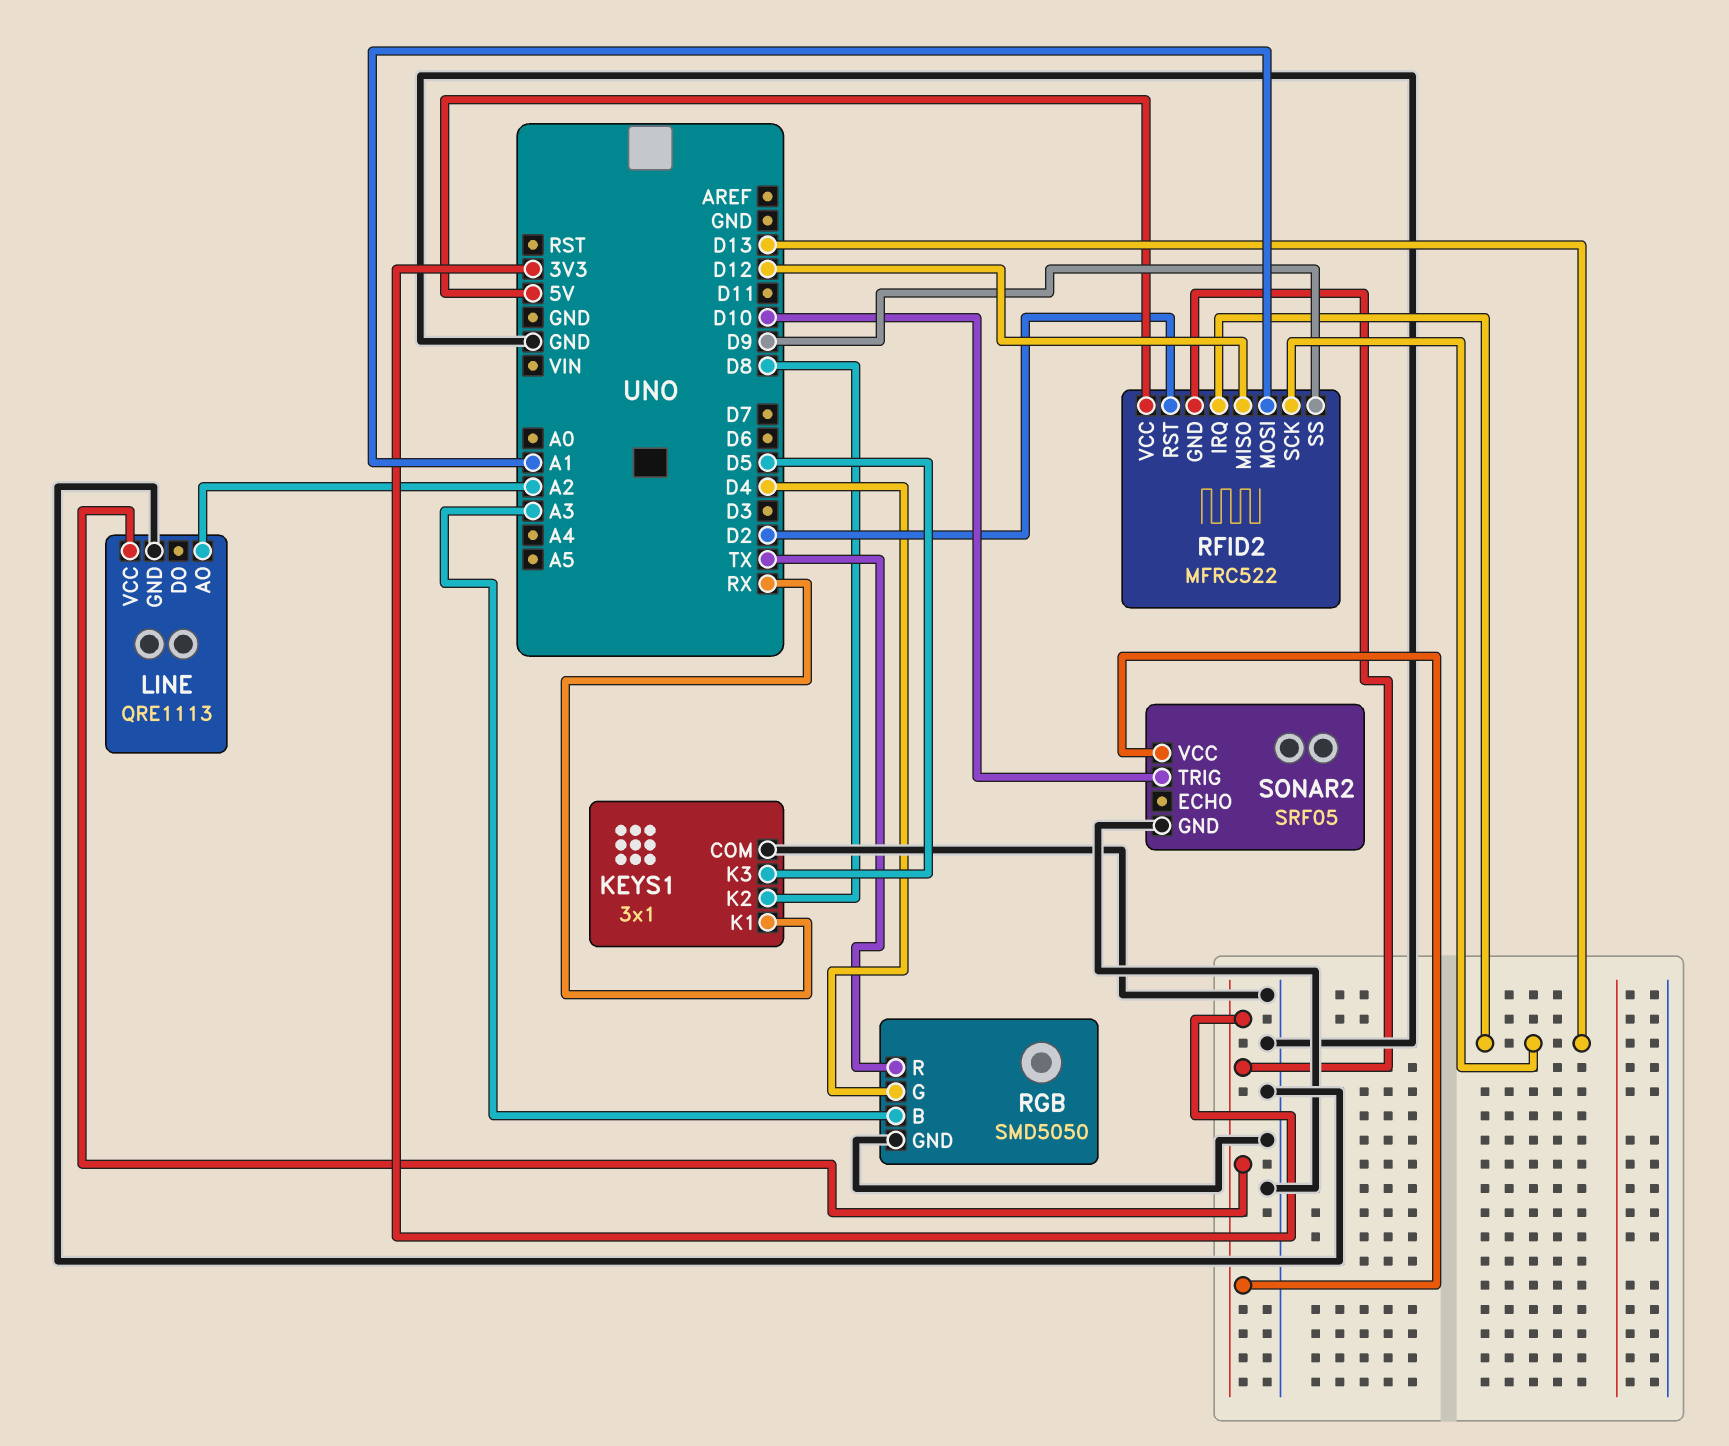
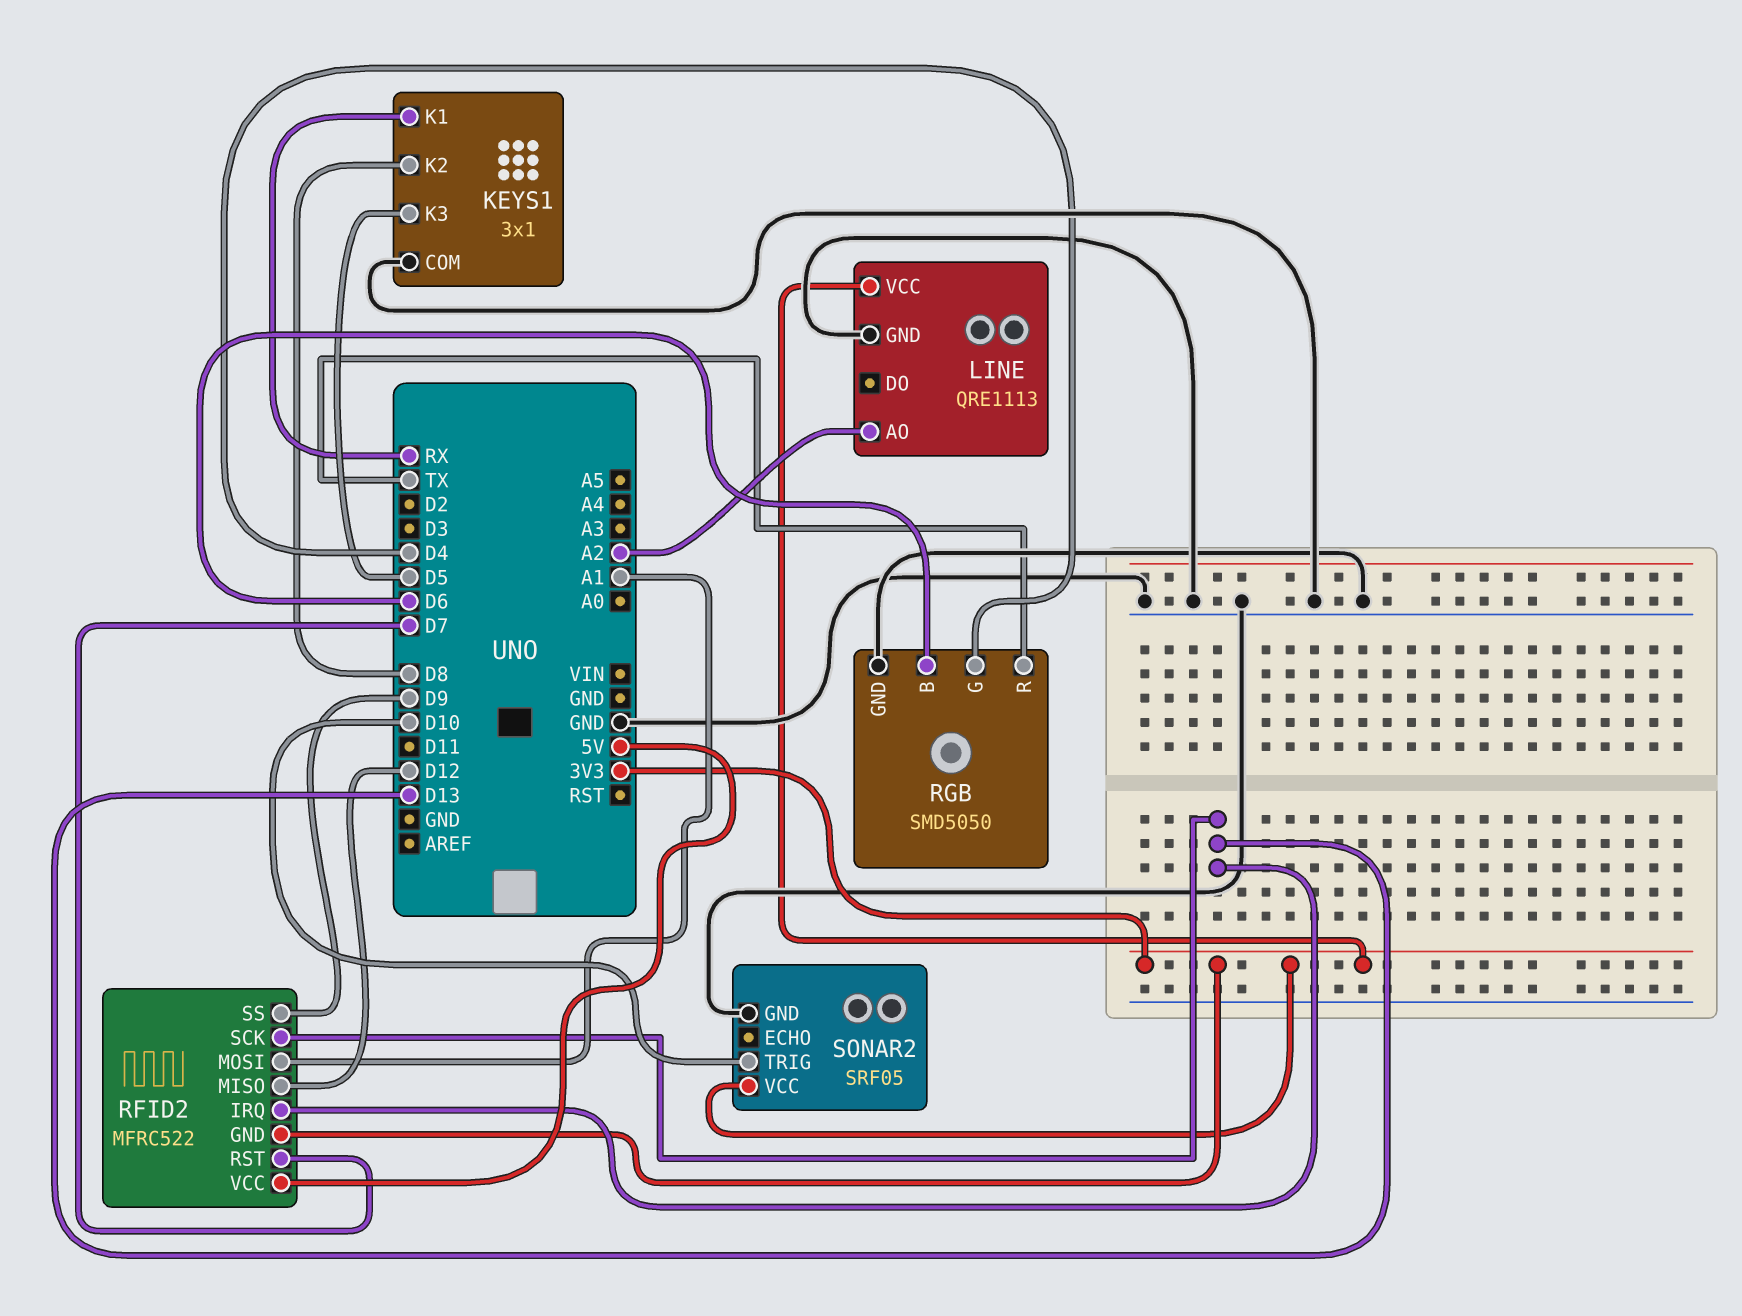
RFID2 pin RST: D2 -> D7
RGB pin B: A3 -> D6

